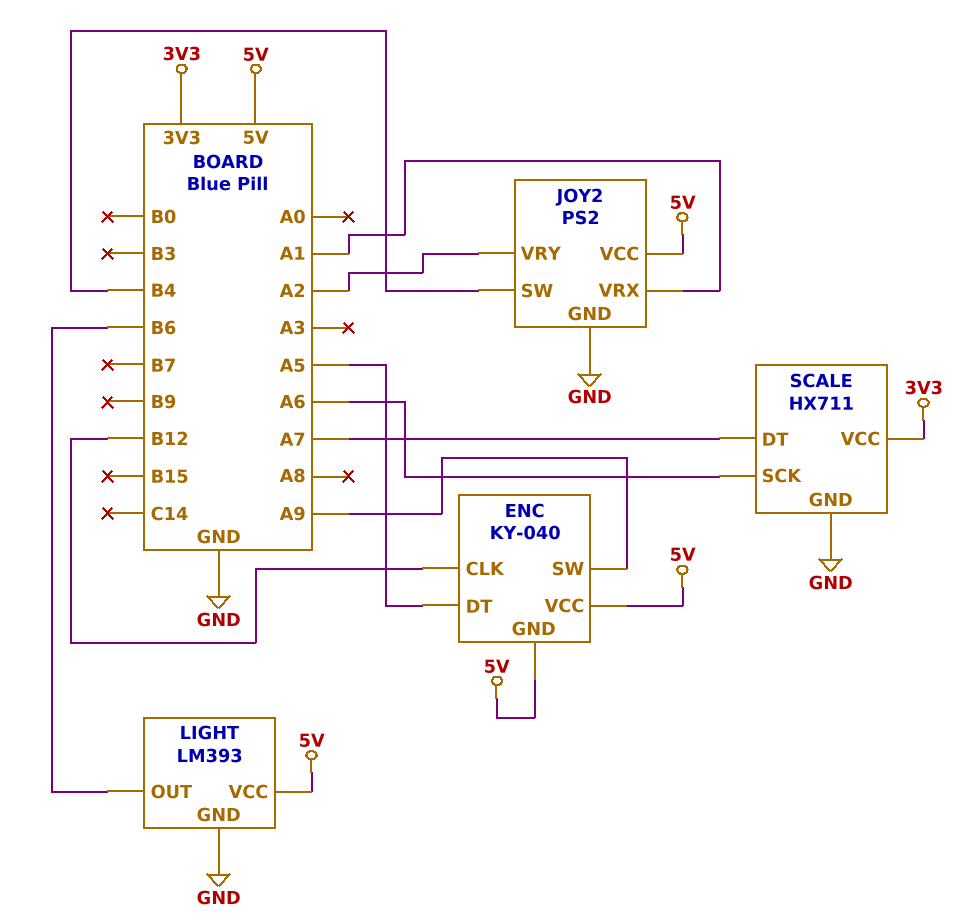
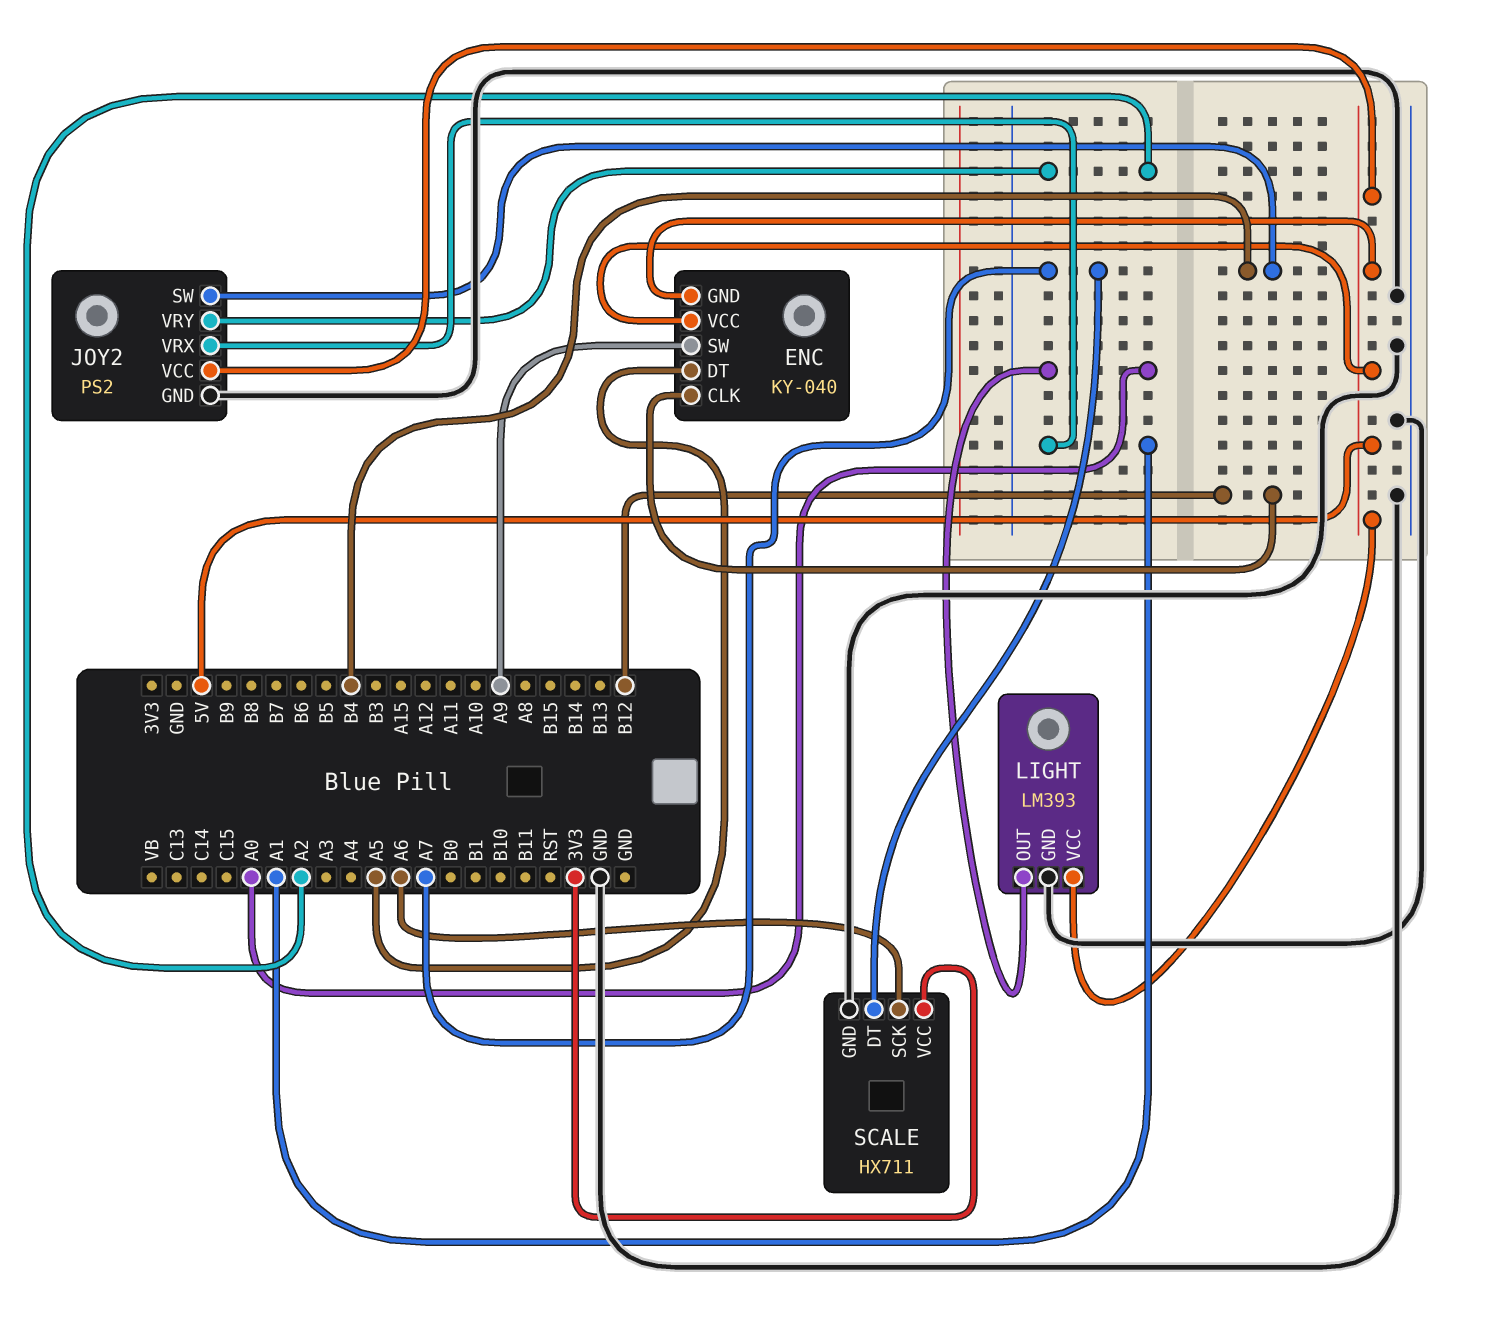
LIGHT pin OUT: B6 -> A0

